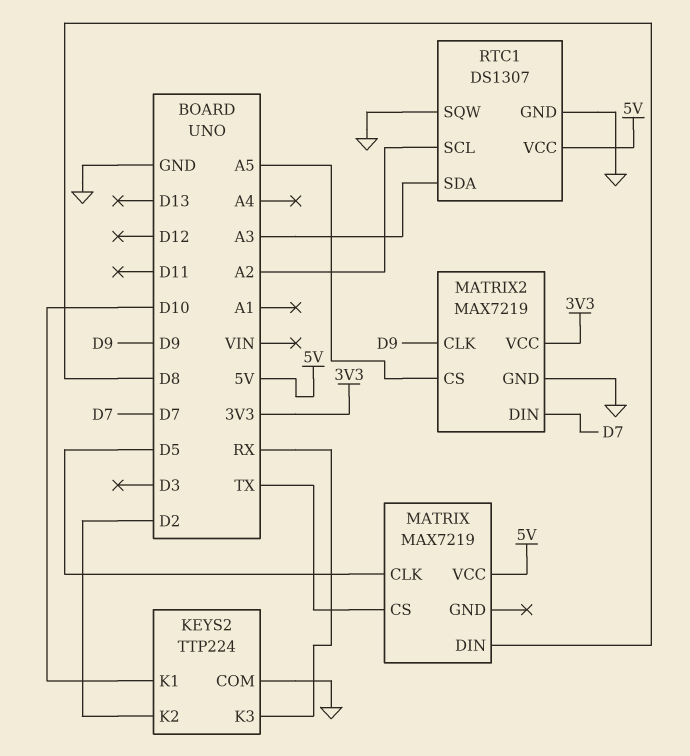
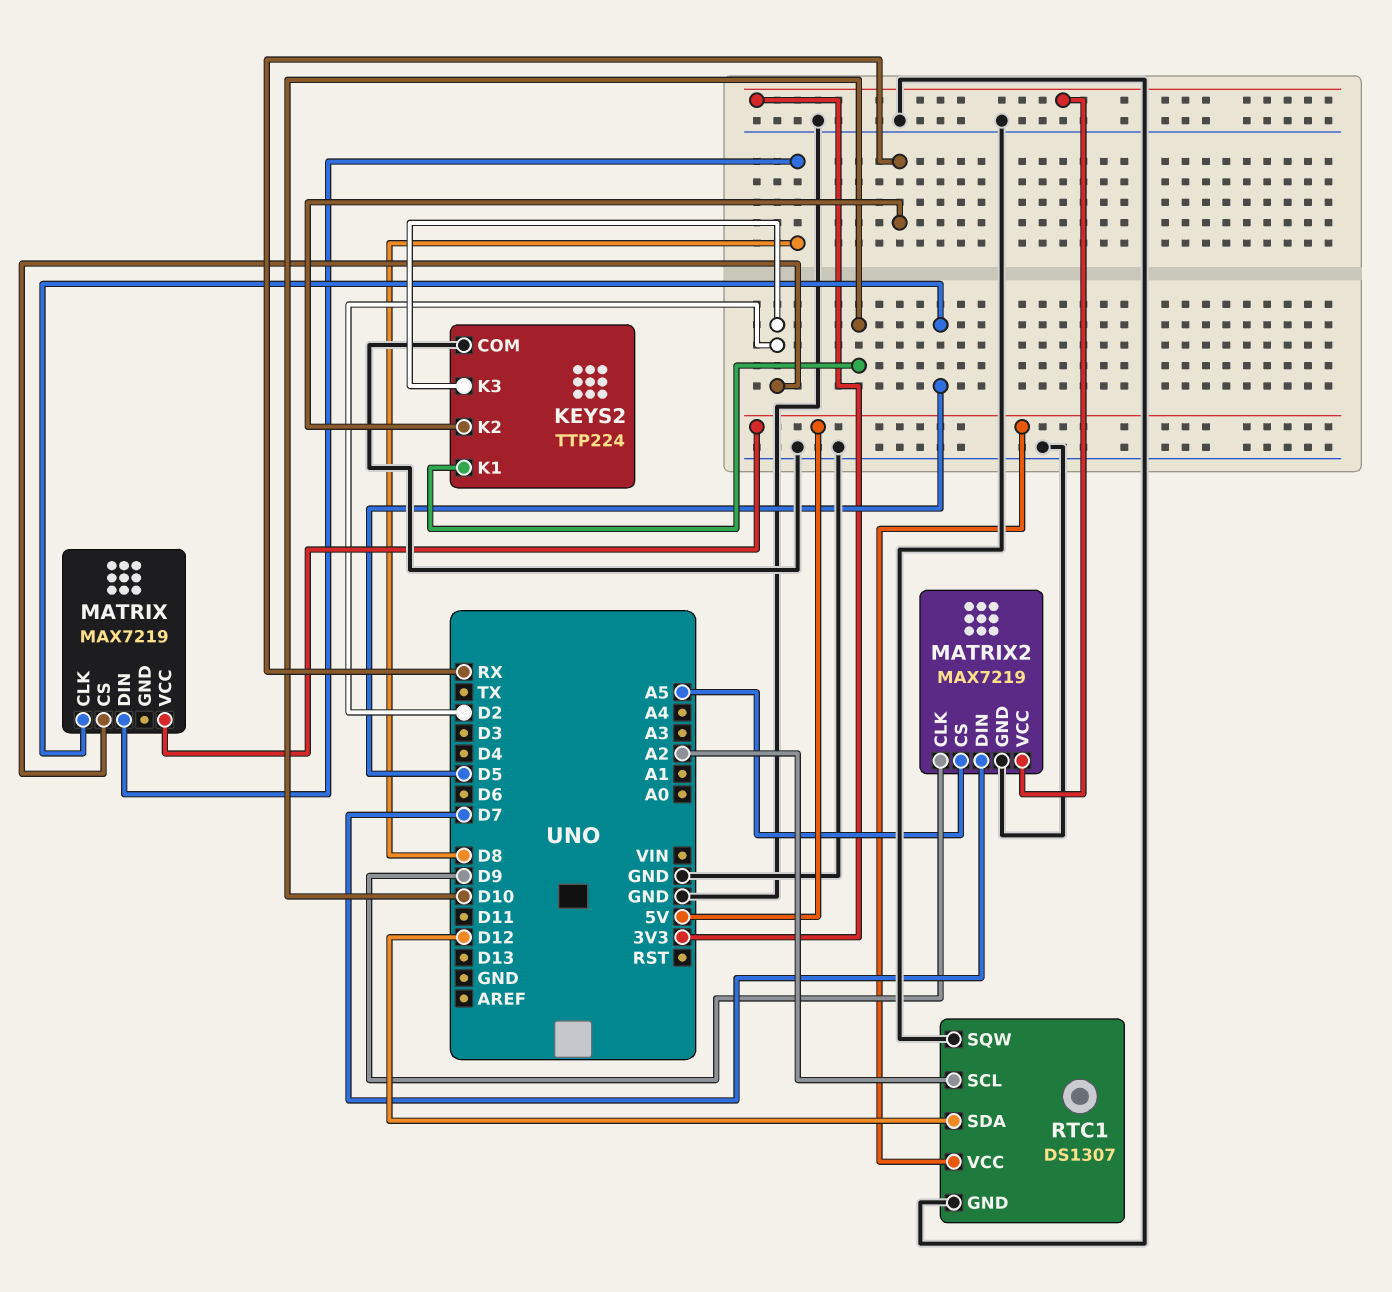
KEYS2 pin K2: D2 -> RX
KEYS2 pin K3: RX -> D2
MATRIX pin CS: TX -> D2
RTC1 pin SDA: A3 -> D12

